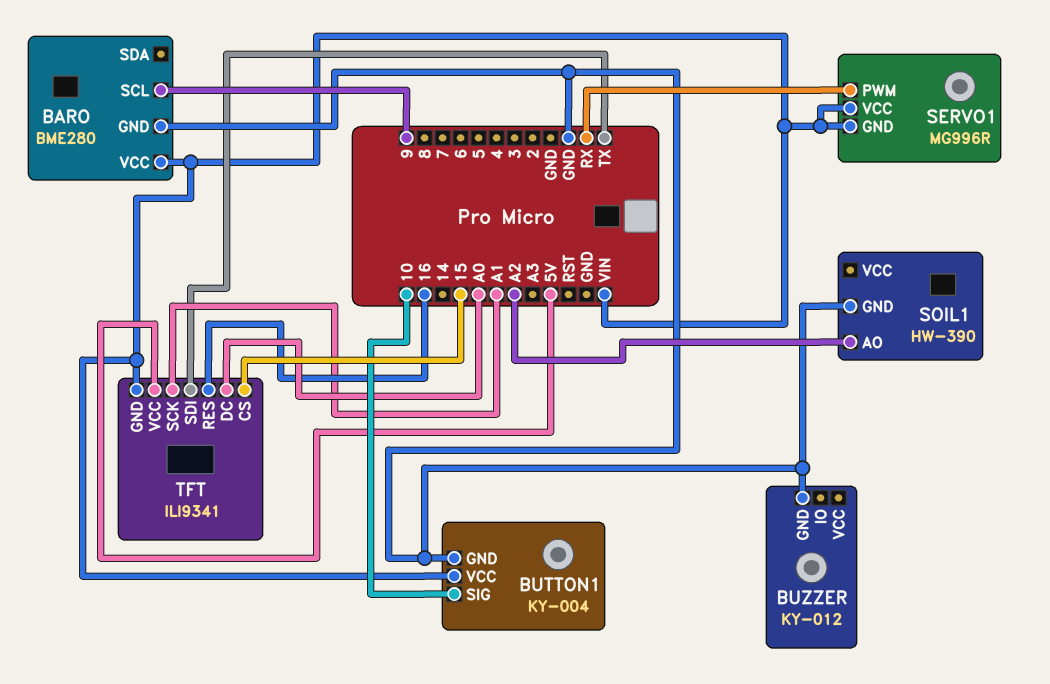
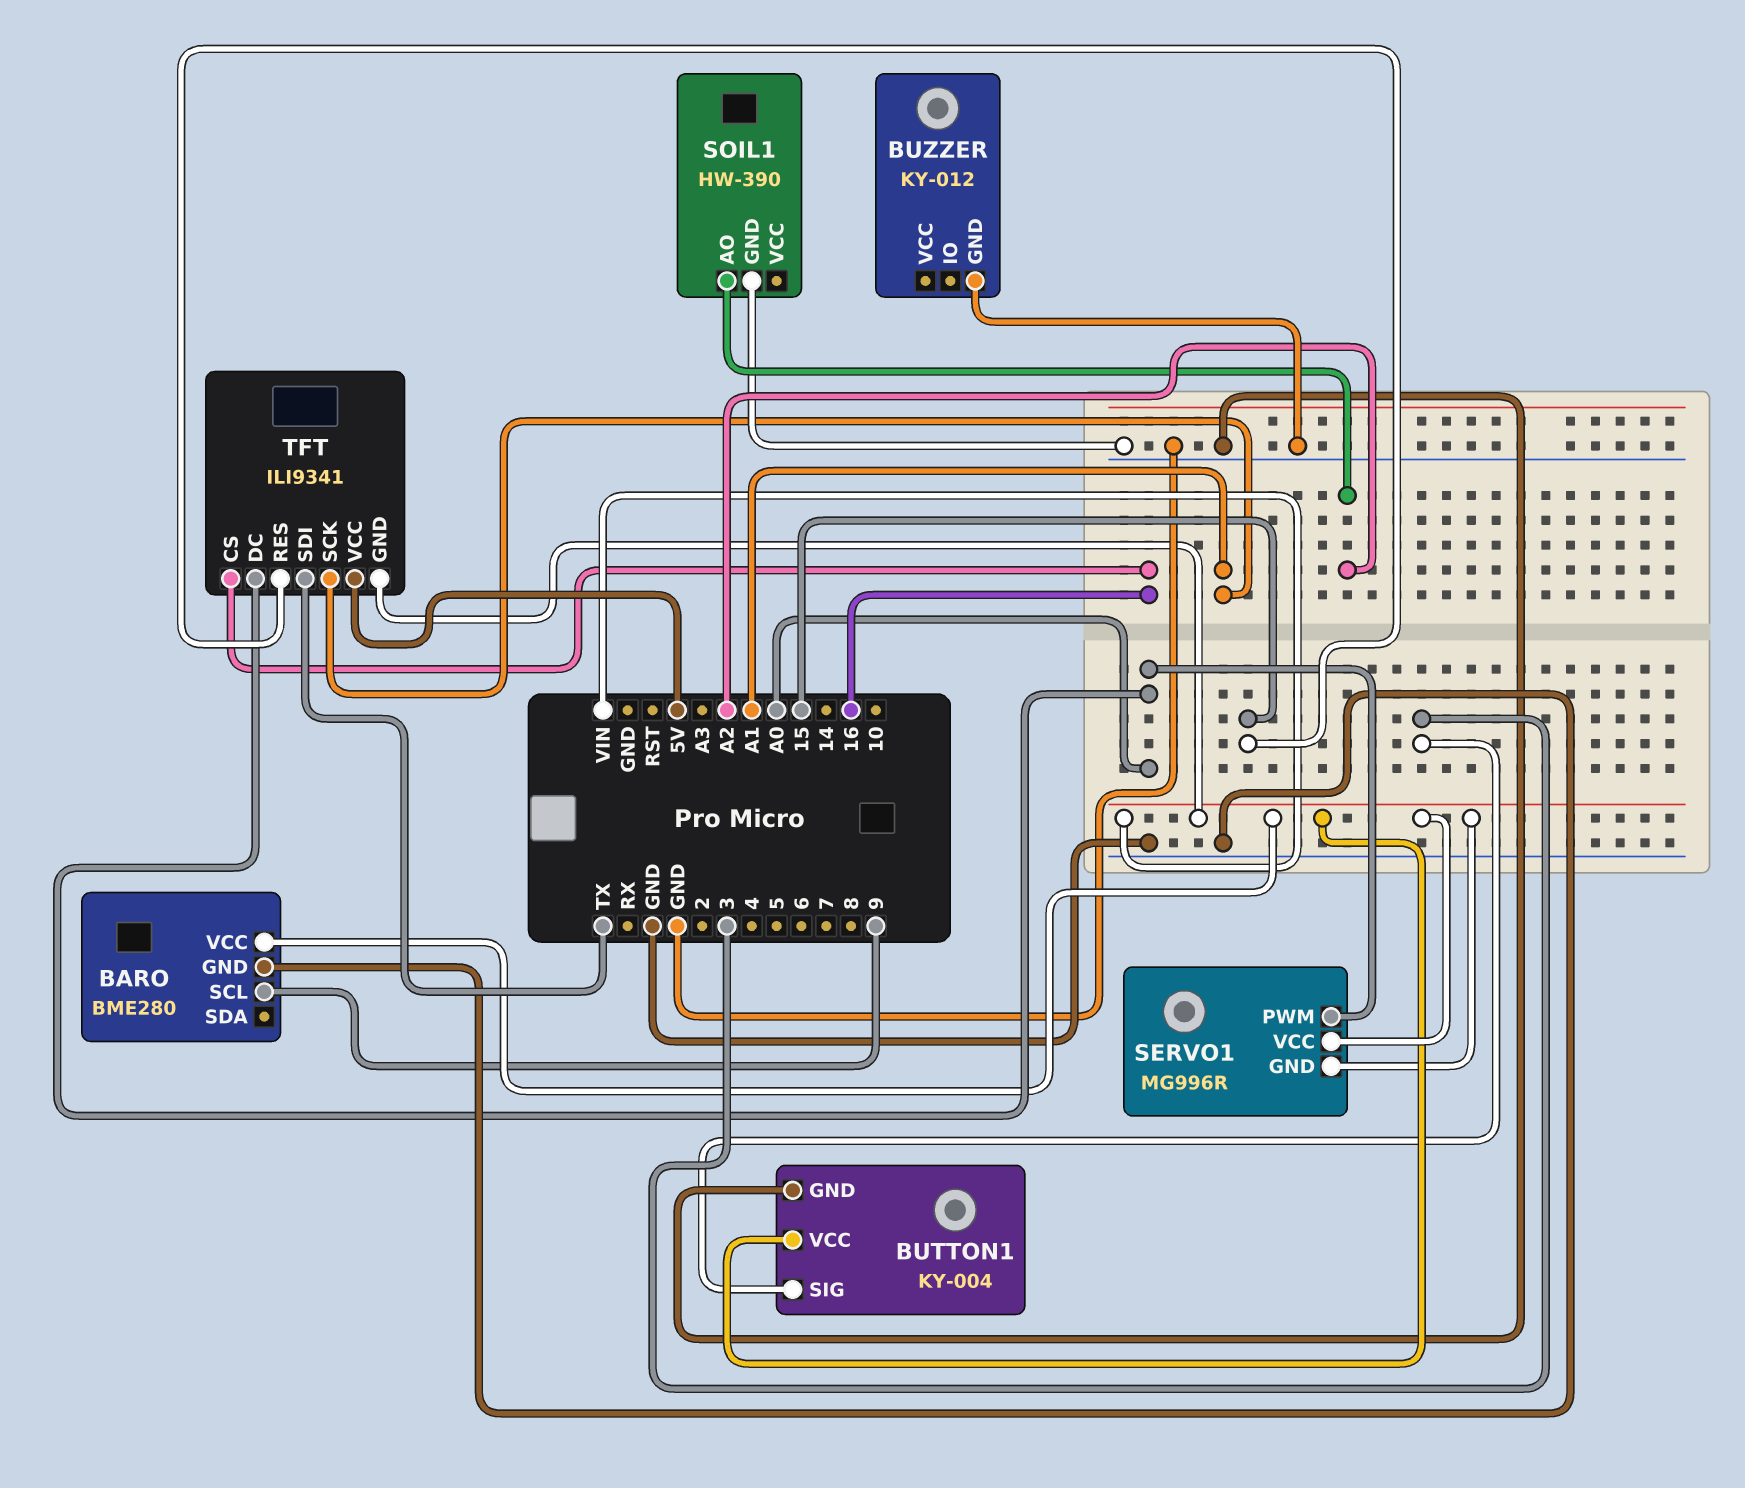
BUTTON1 pin SIG: 10 -> 3
SERVO1 pin PWM: RX -> A0
TFT pin CS: 15 -> 16
TFT pin RES: 16 -> 15

